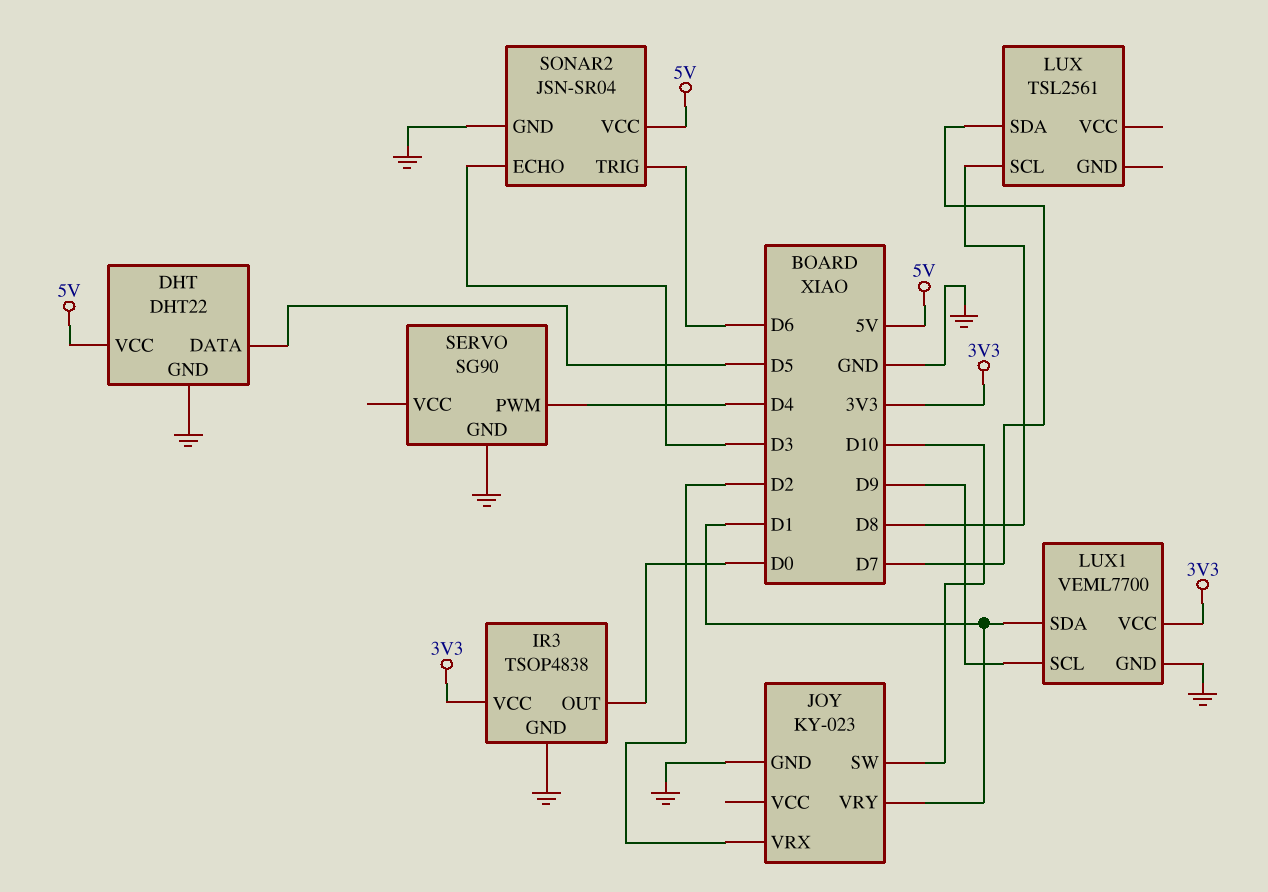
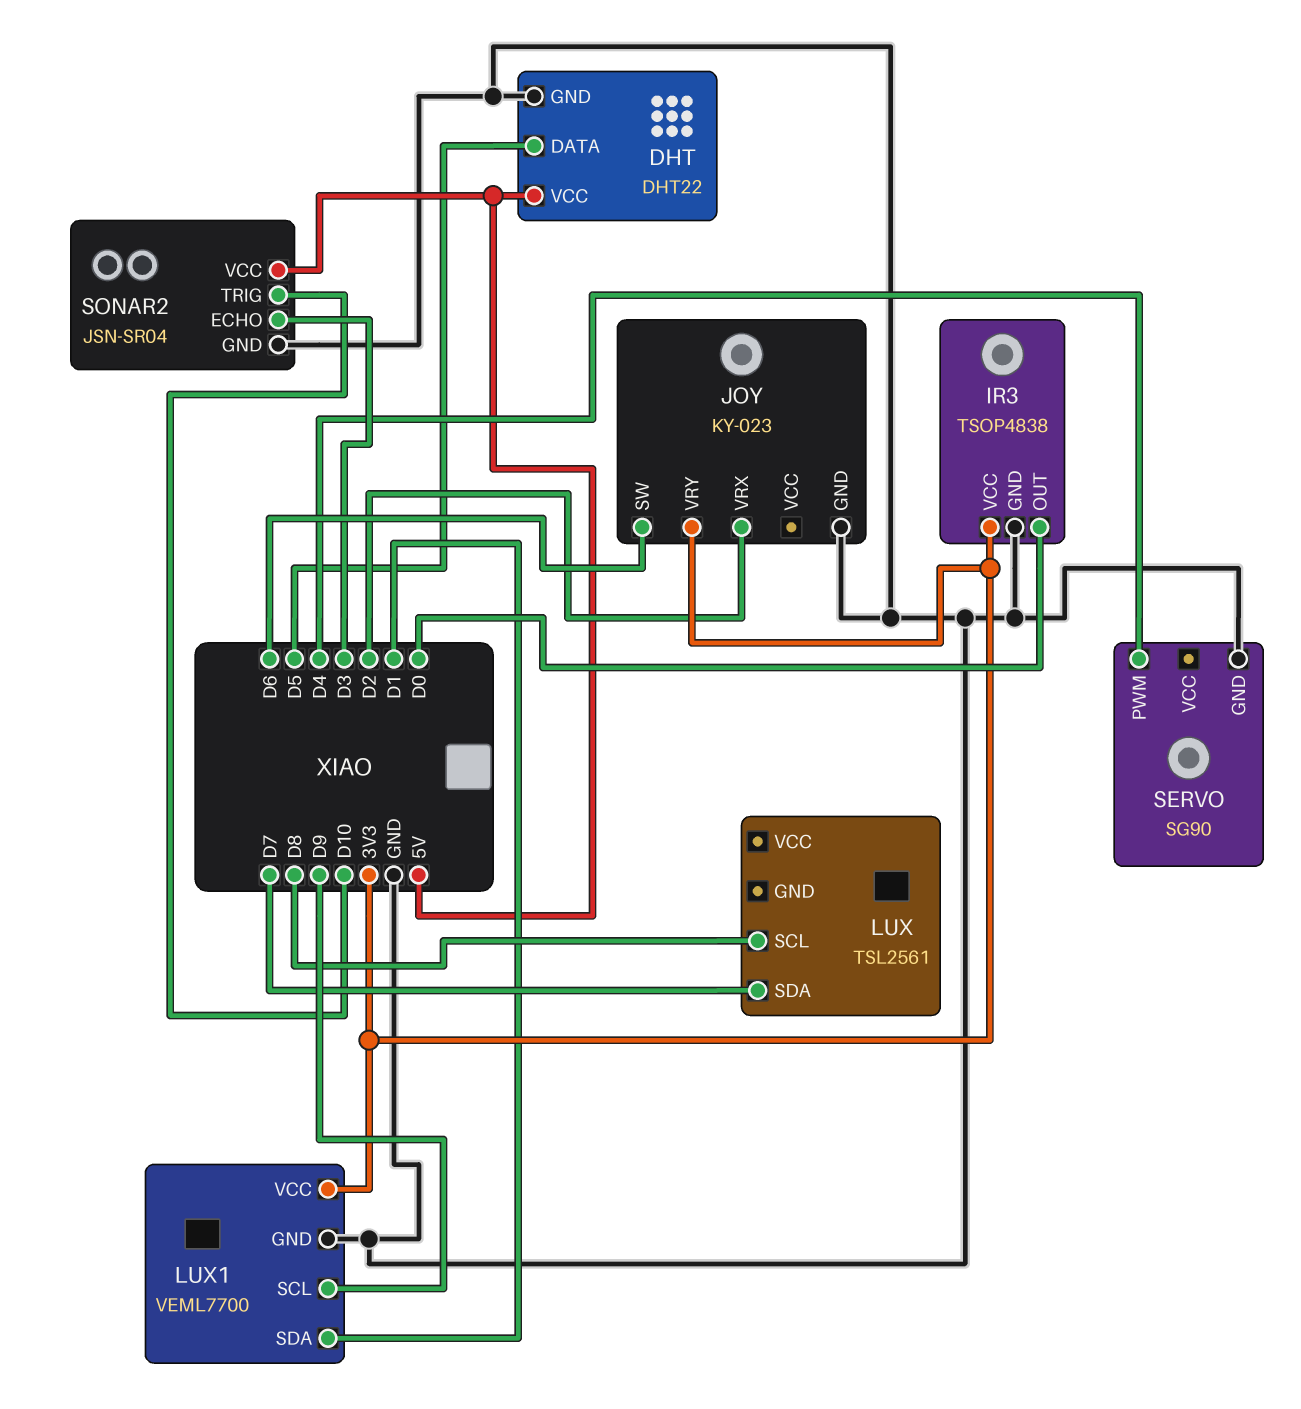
JOY pin SW: D10 -> D6
JOY pin VRY: D1 -> 3V3
SONAR2 pin TRIG: D6 -> D10

